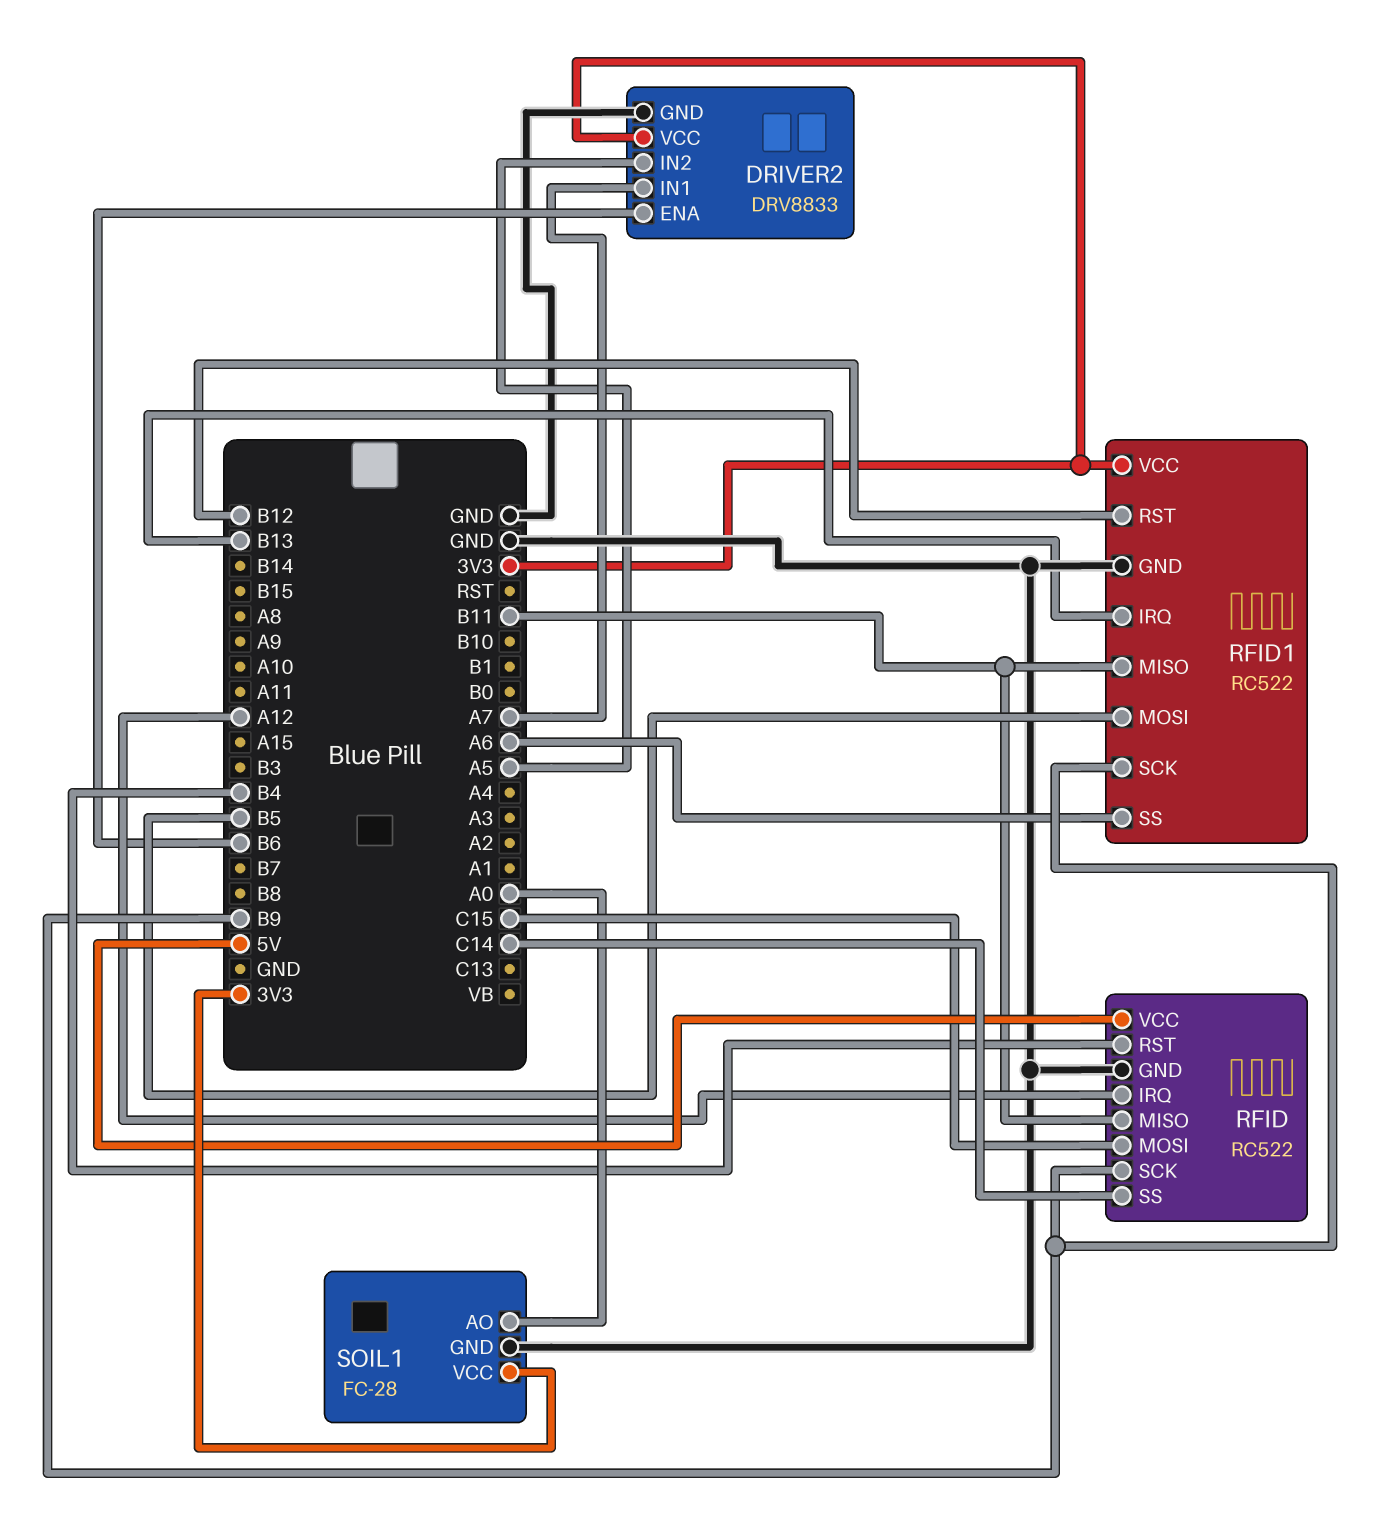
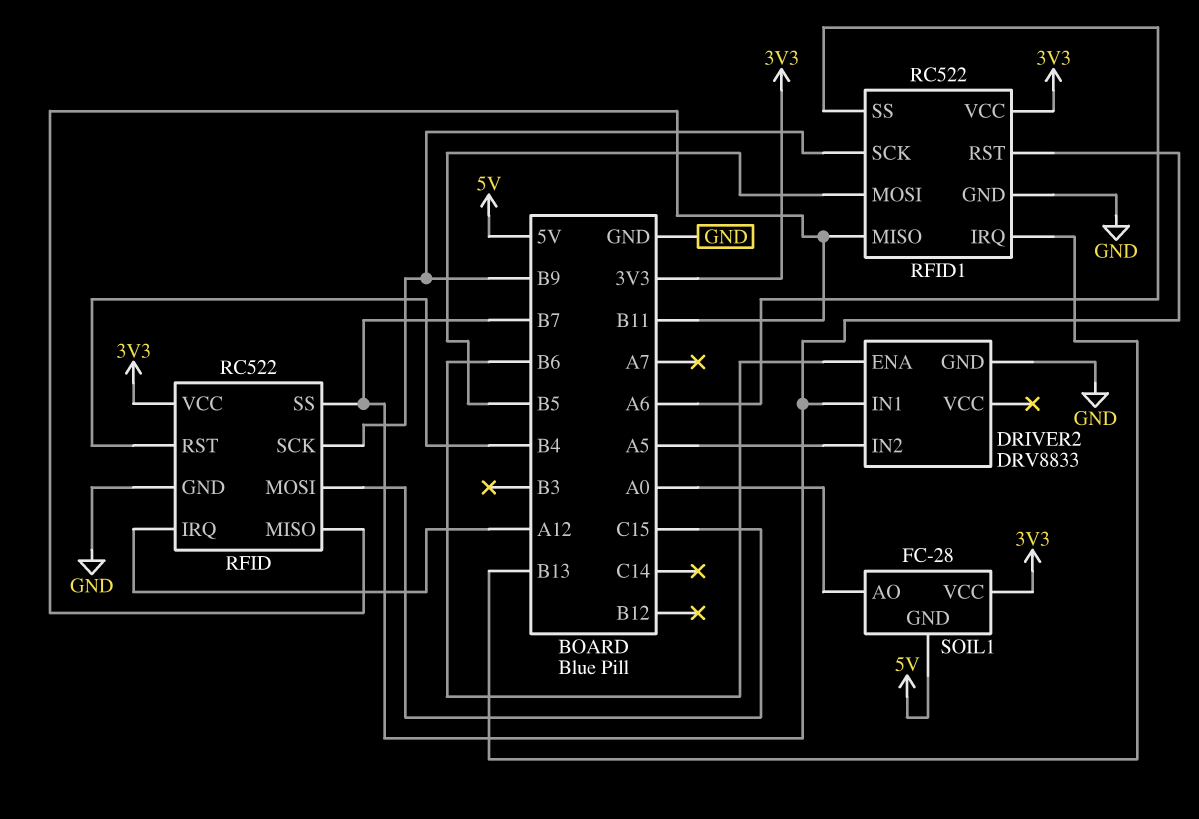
DRIVER2 pin IN1: A7 -> B7
DRIVER2 pin VCC: 3V3 -> none
RFID pin SS: C14 -> B7
RFID pin VCC: 5V -> 3V3
RFID1 pin RST: B12 -> B7
SOIL1 pin GND: GND -> 5V

